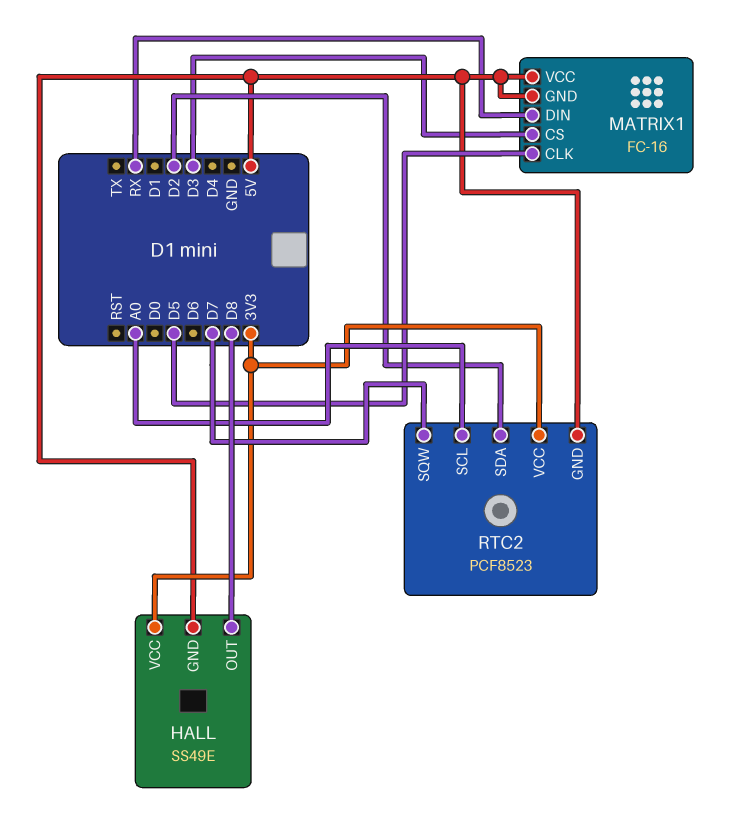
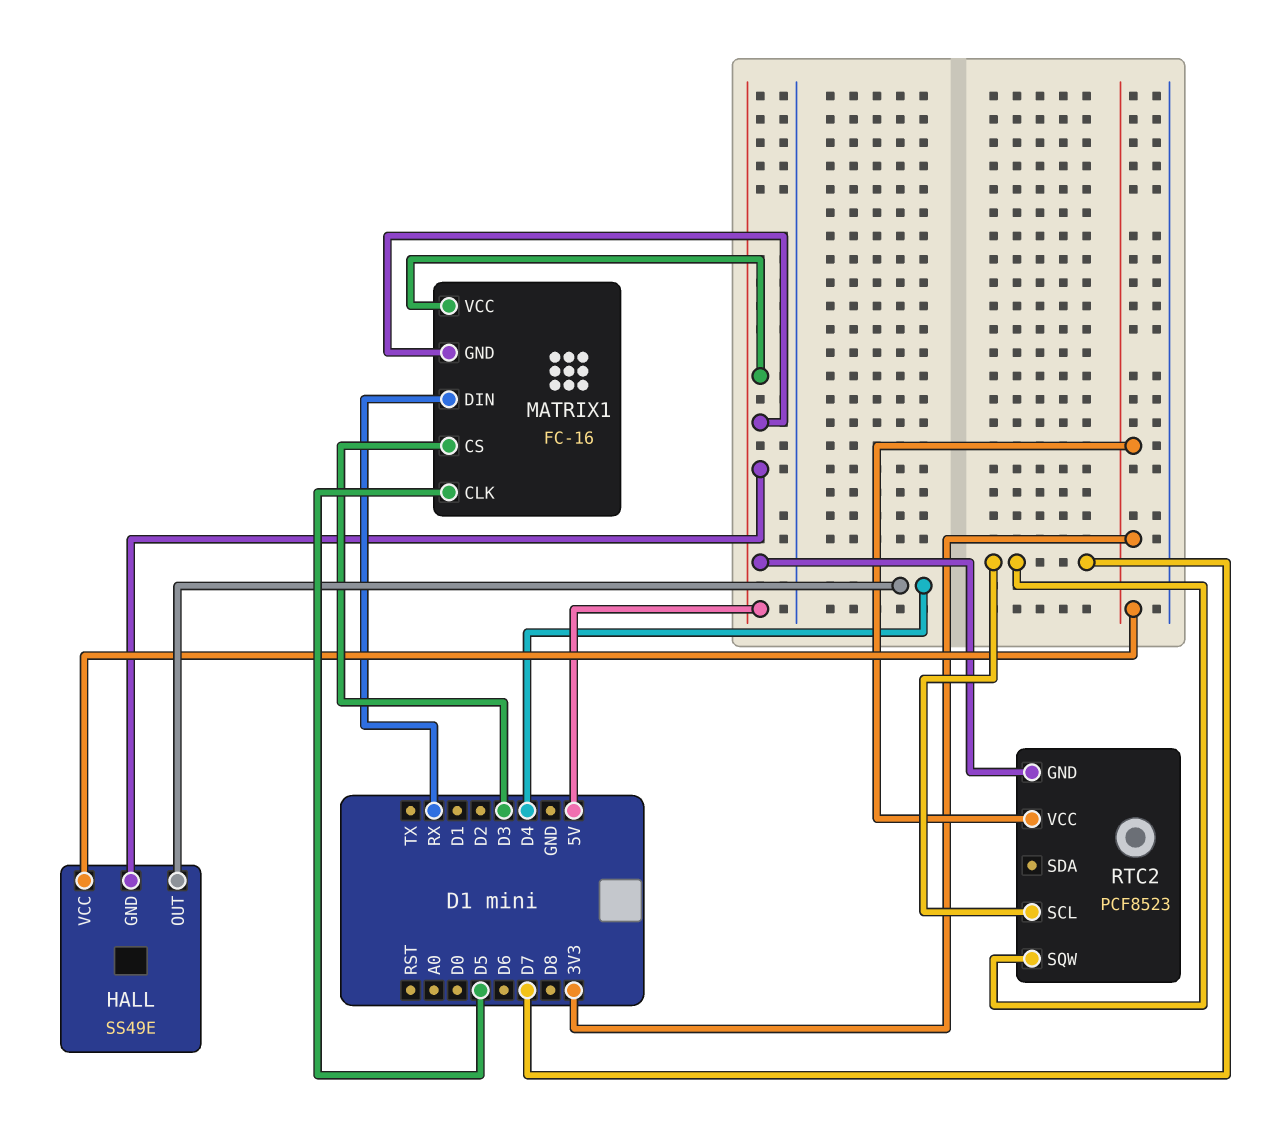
HALL pin OUT: D8 -> D4
RTC2 pin SCL: A0 -> D7
RTC2 pin SDA: D2 -> none

